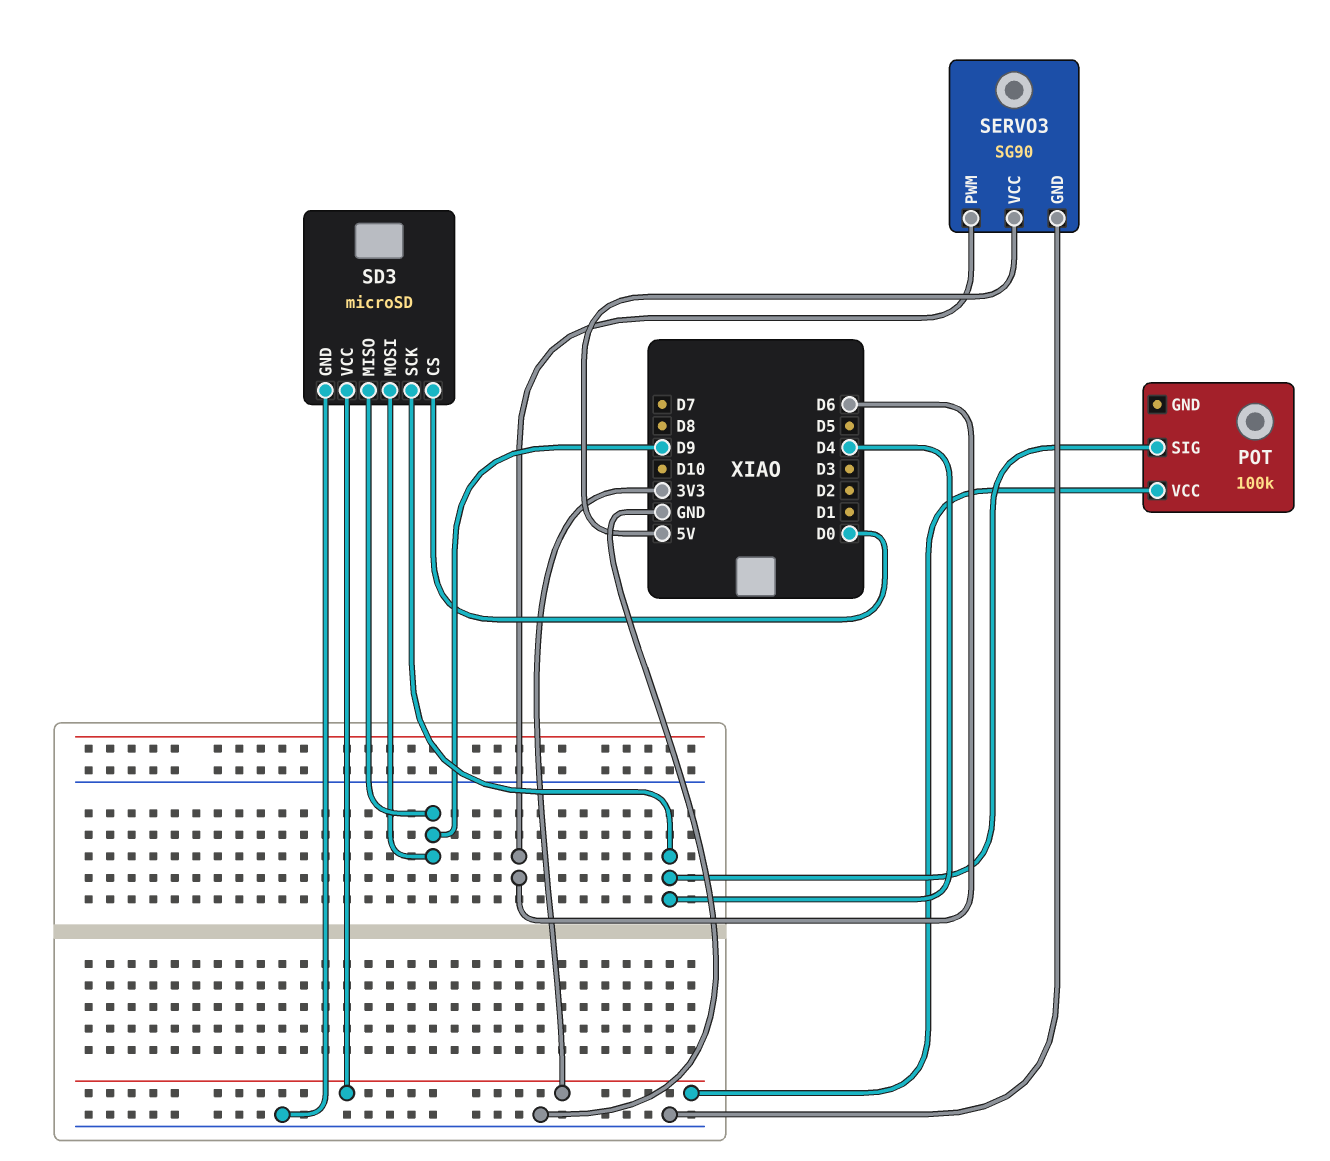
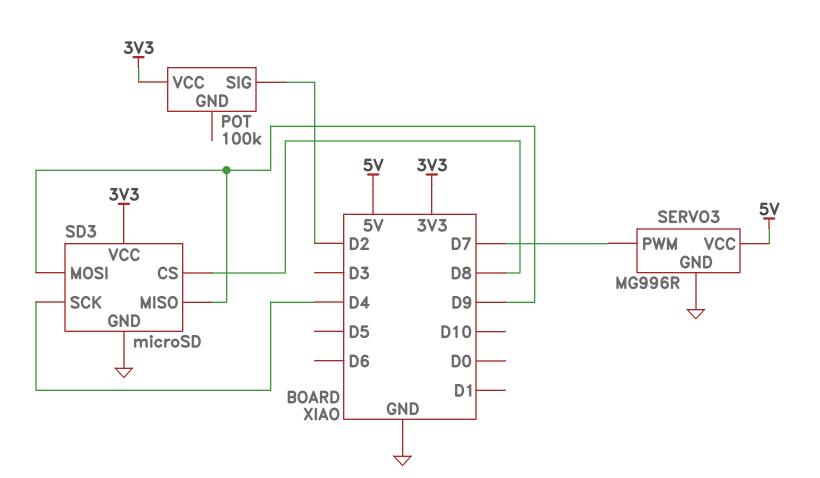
POT pin SIG: D4 -> D2
SD3 pin CS: D0 -> D8
SERVO3: SG90 -> MG996R
SERVO3 pin PWM: D6 -> D7

